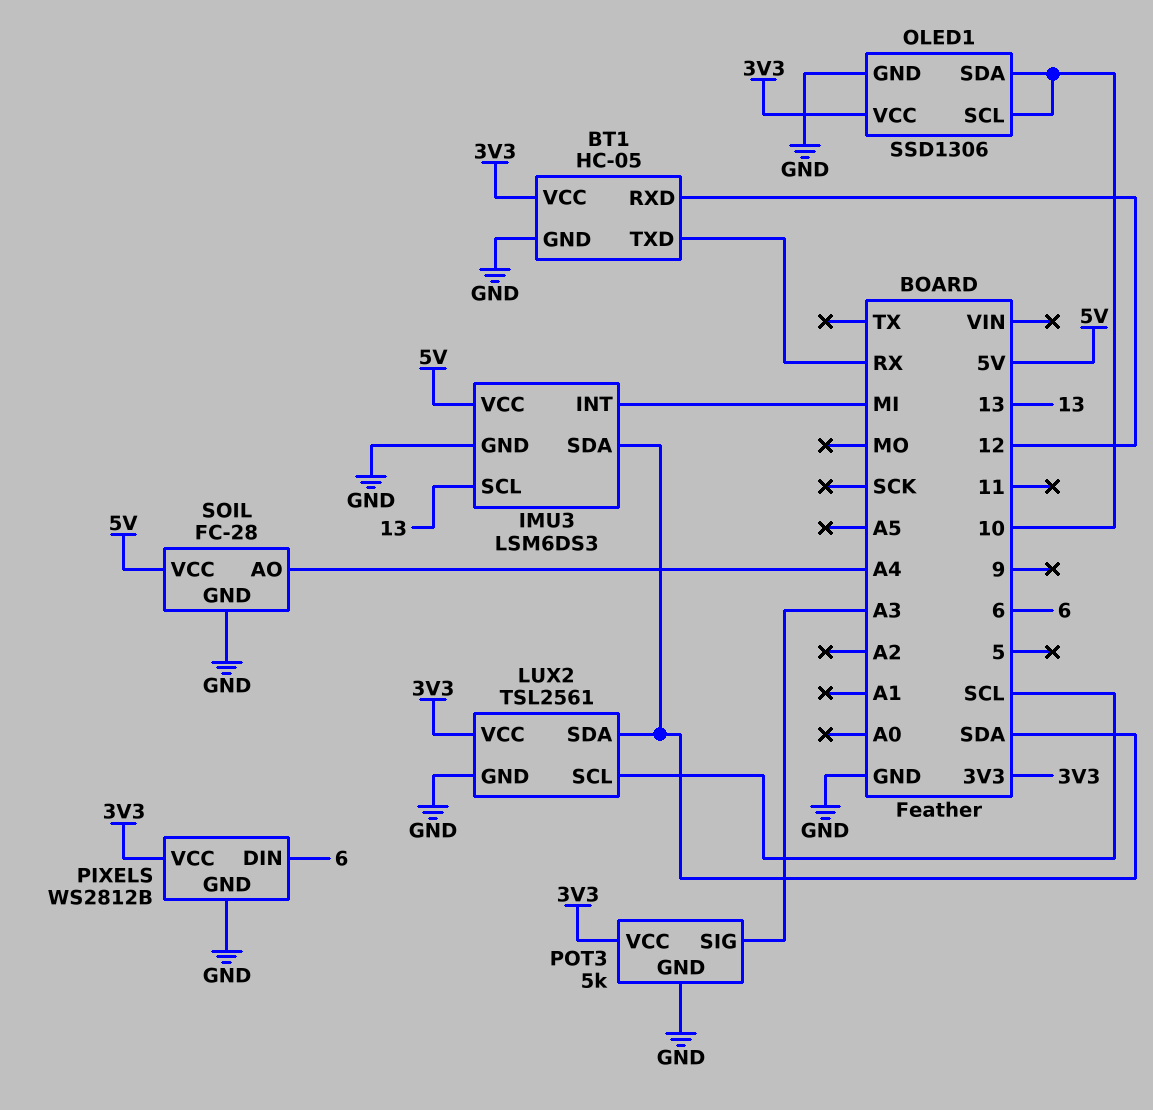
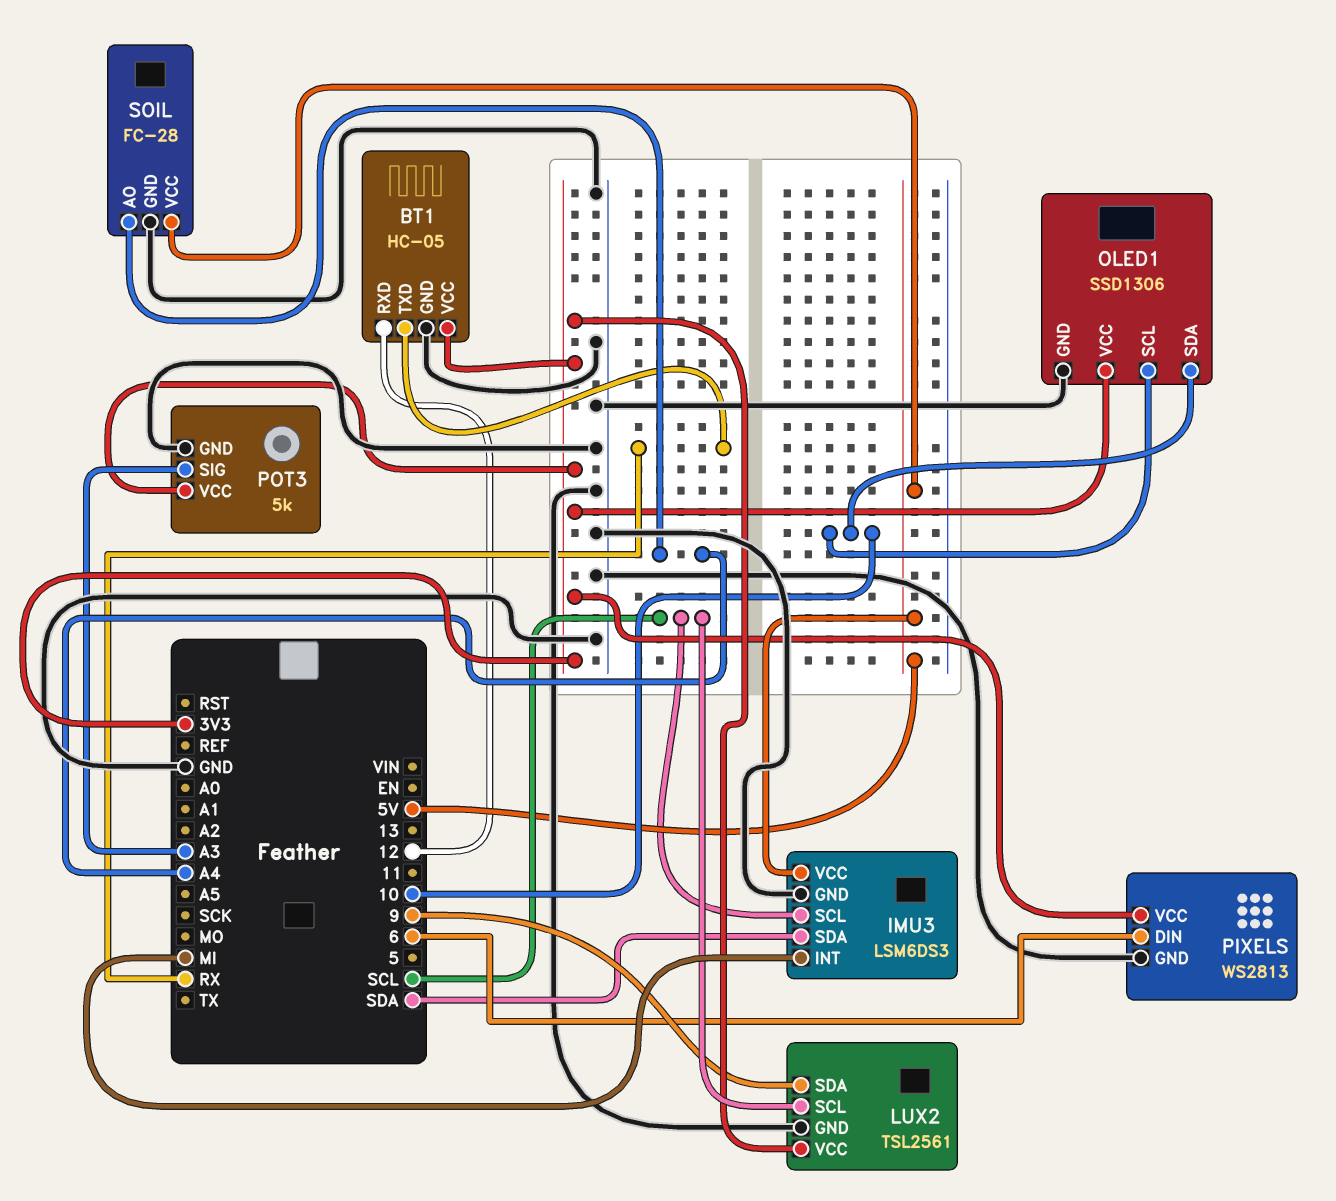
IMU3 pin SCL: 13 -> SCL
LUX2 pin SDA: SDA -> 9
PIXELS: WS2812B -> WS2813

